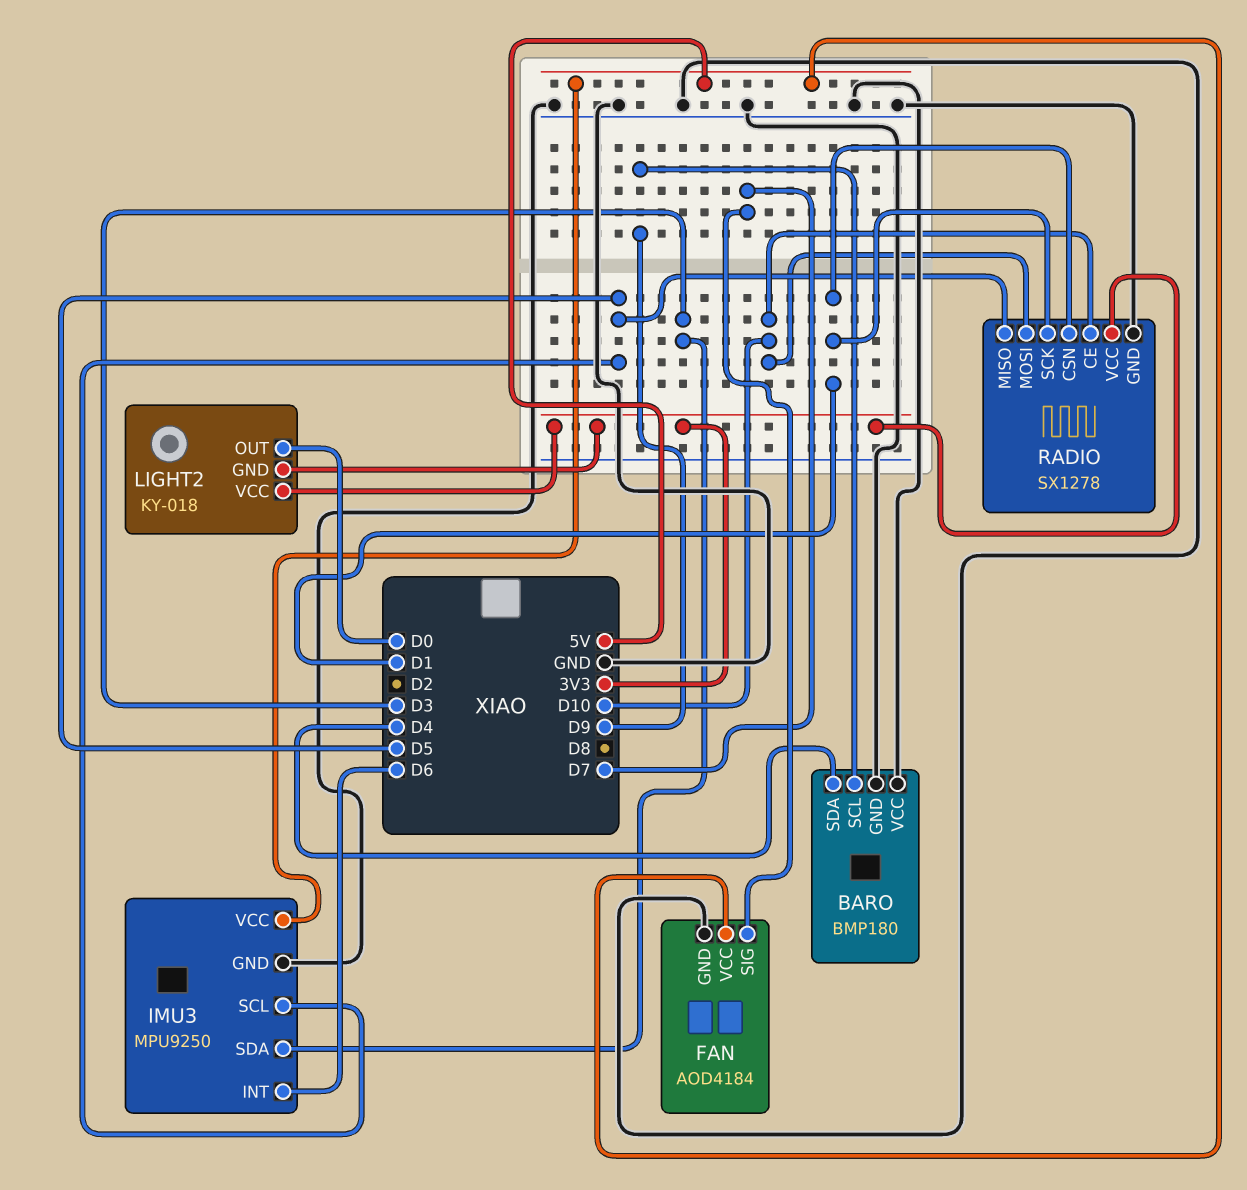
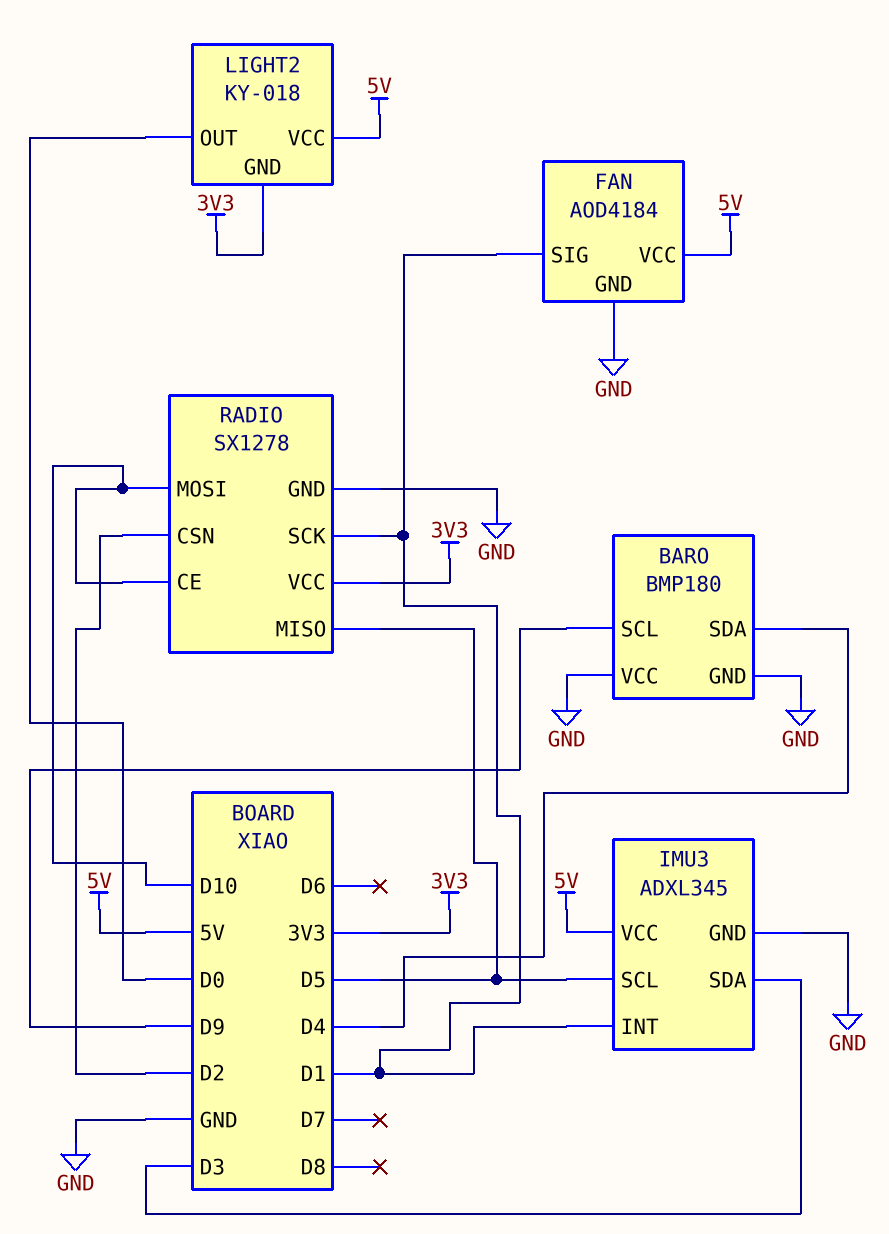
FAN pin SIG: D7 -> D1
IMU3: MPU9250 -> ADXL345
IMU3 pin INT: D6 -> D1
LIGHT2 pin VCC: 3V3 -> 5V
RADIO pin CSN: D1 -> D2

